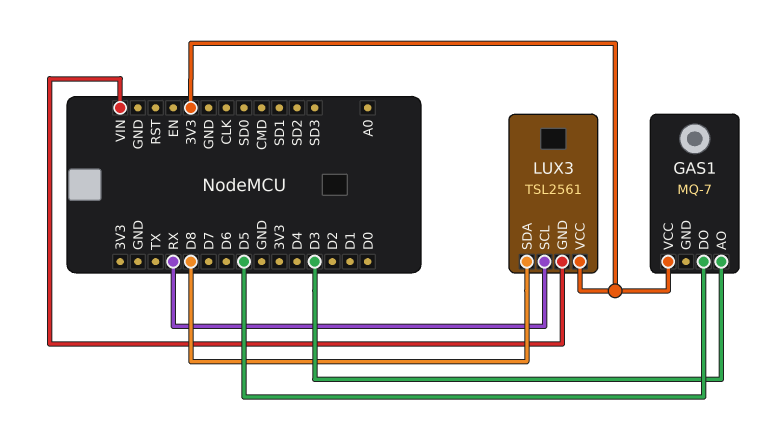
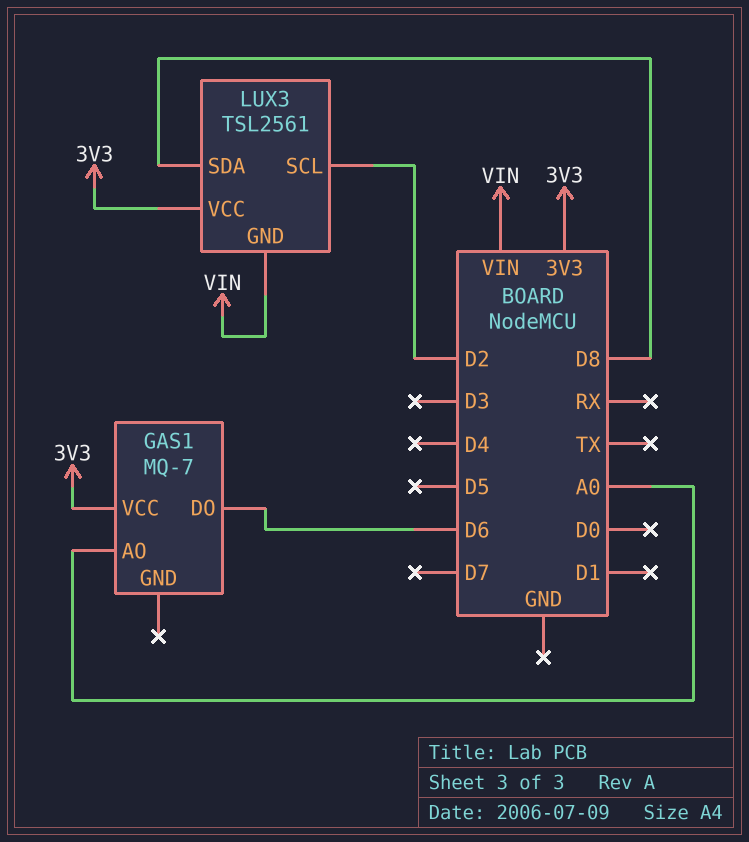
GAS1 pin AO: D3 -> A0
GAS1 pin DO: D5 -> D6
LUX3 pin SCL: RX -> D2

